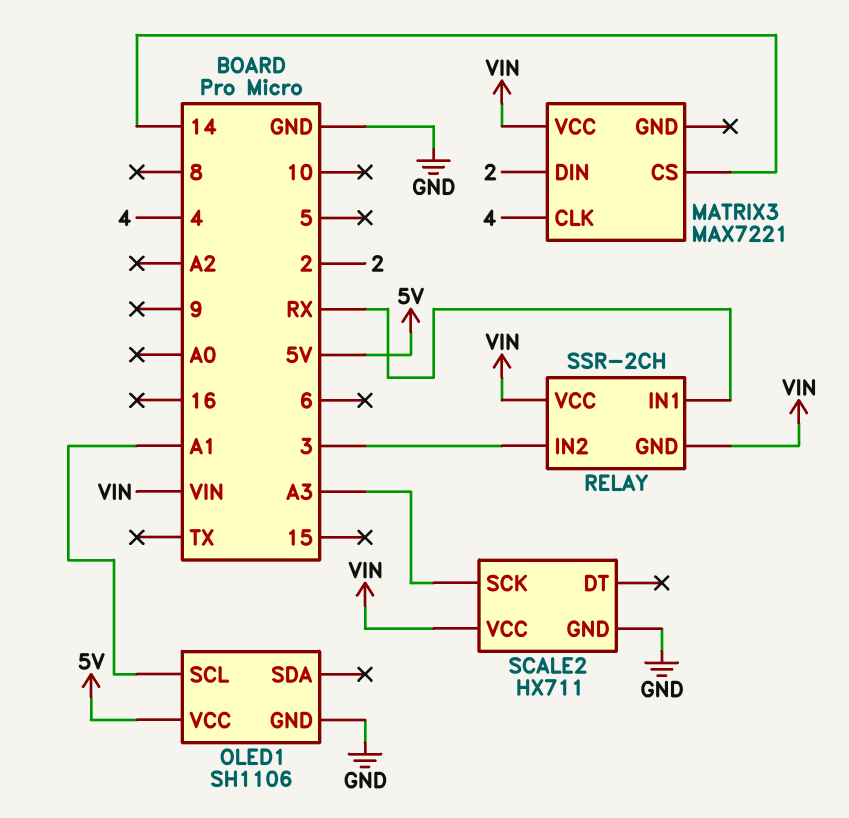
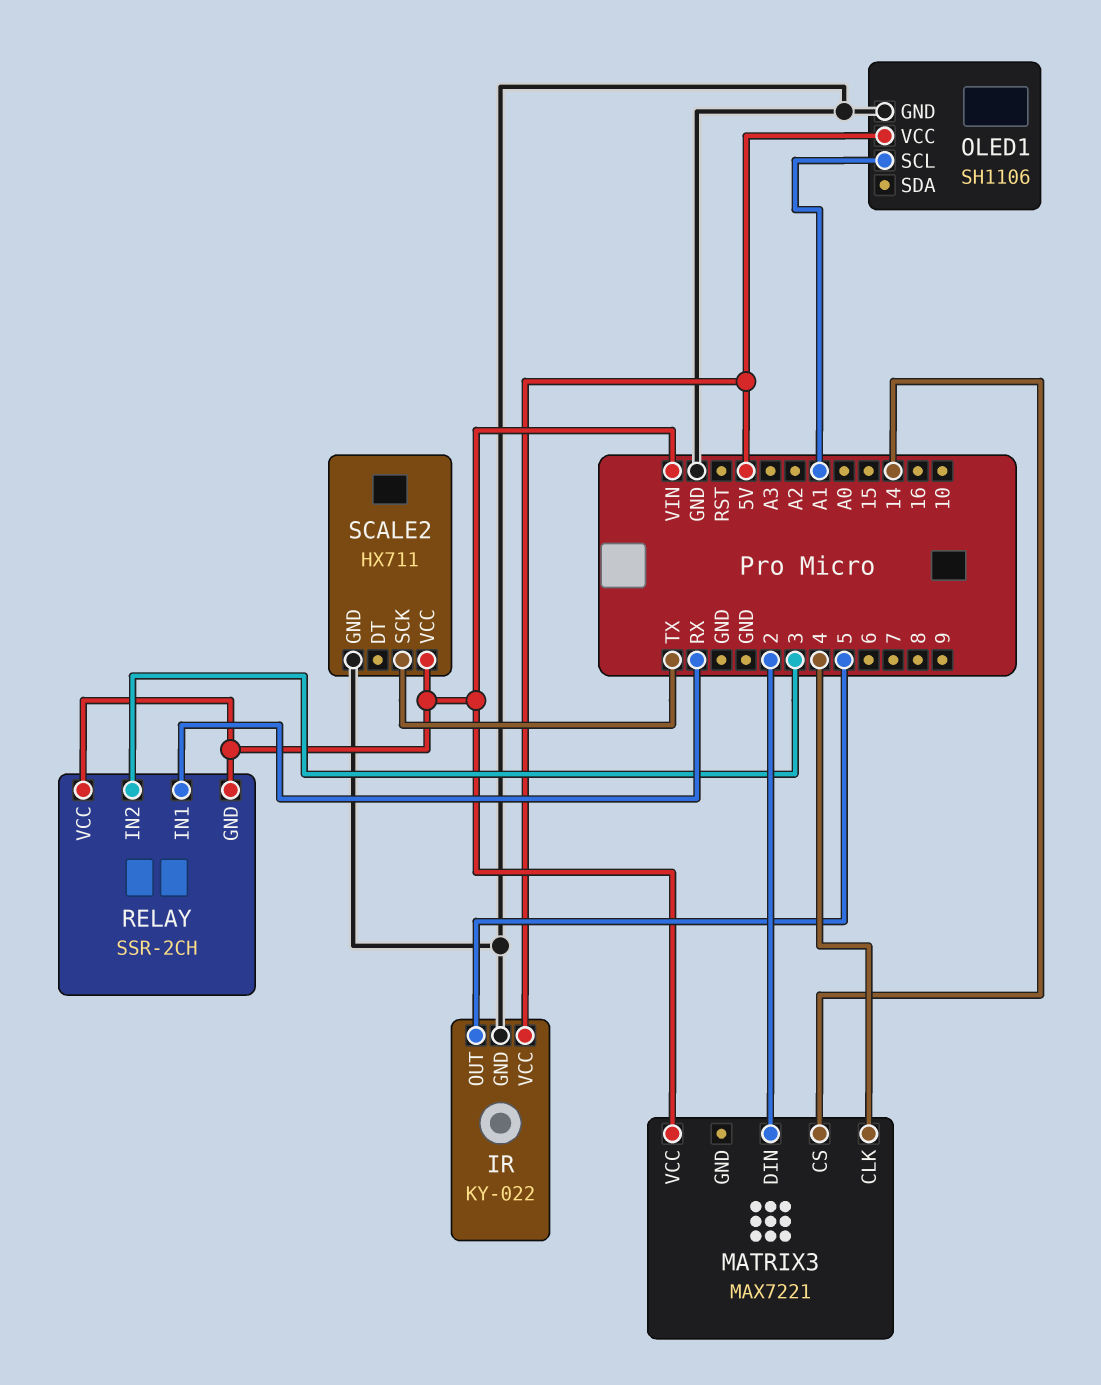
IR: none -> KY-022
IR pin GND: none -> GND
IR pin OUT: none -> 5
IR pin VCC: none -> 5V
SCALE2 pin SCK: A3 -> TX

